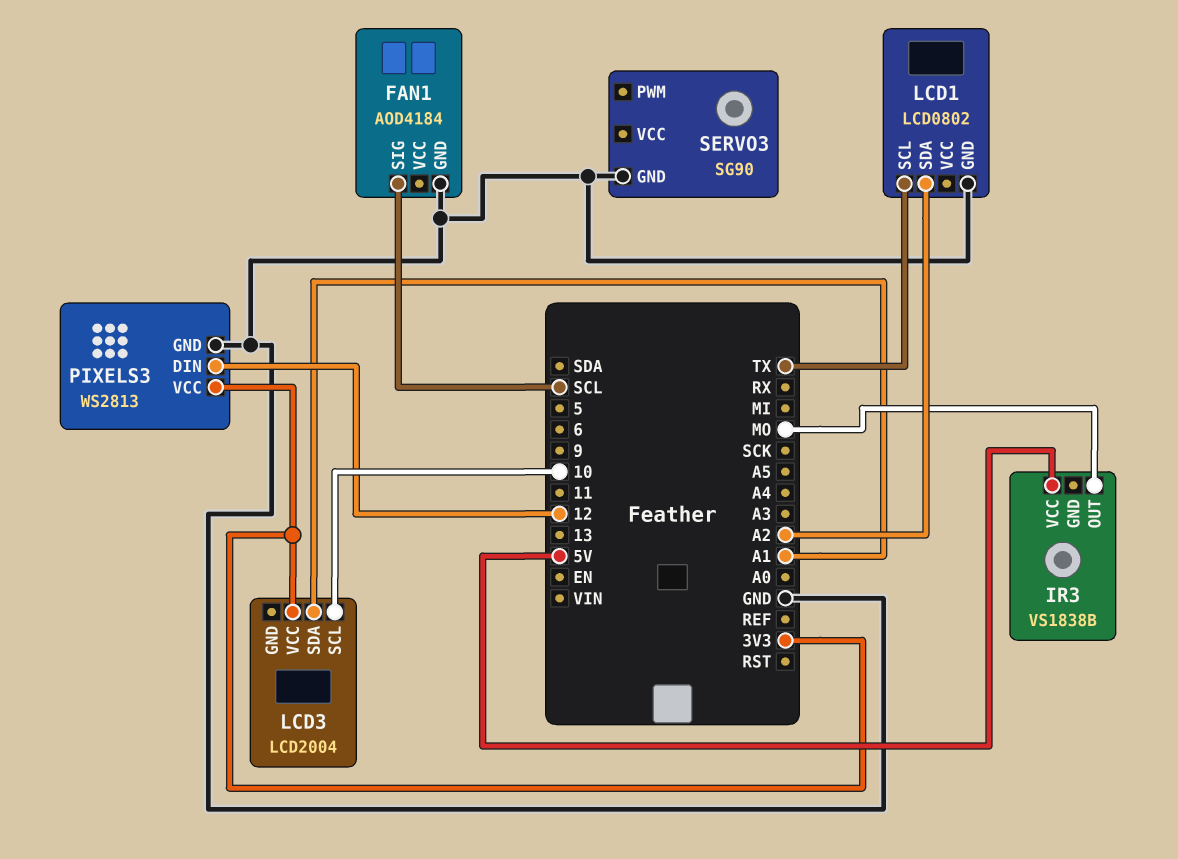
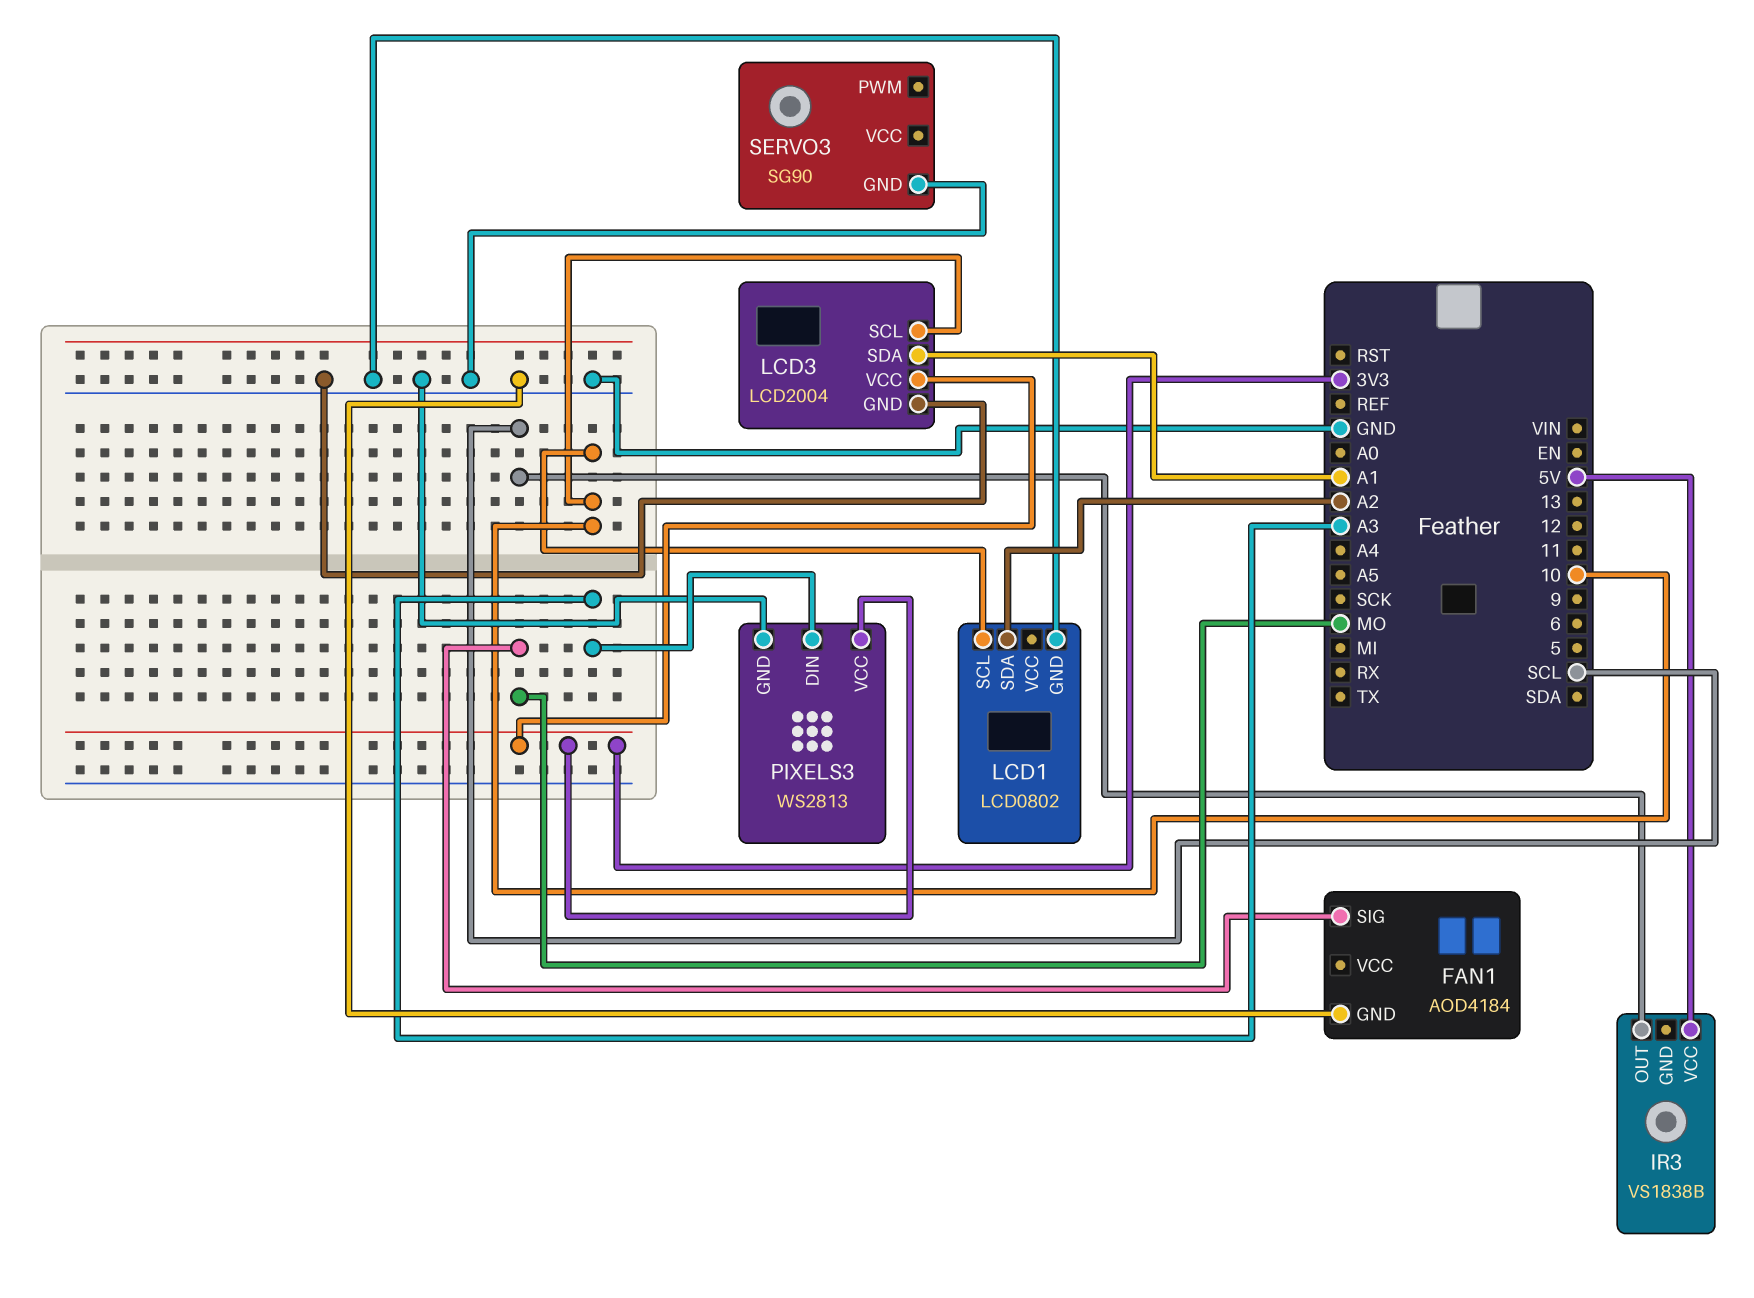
FAN1 pin SIG: SCL -> MO
IR3 pin OUT: MO -> SCL
LCD1 pin SCL: TX -> 10
LCD3 pin GND: none -> GND
PIXELS3 pin DIN: 12 -> A3

